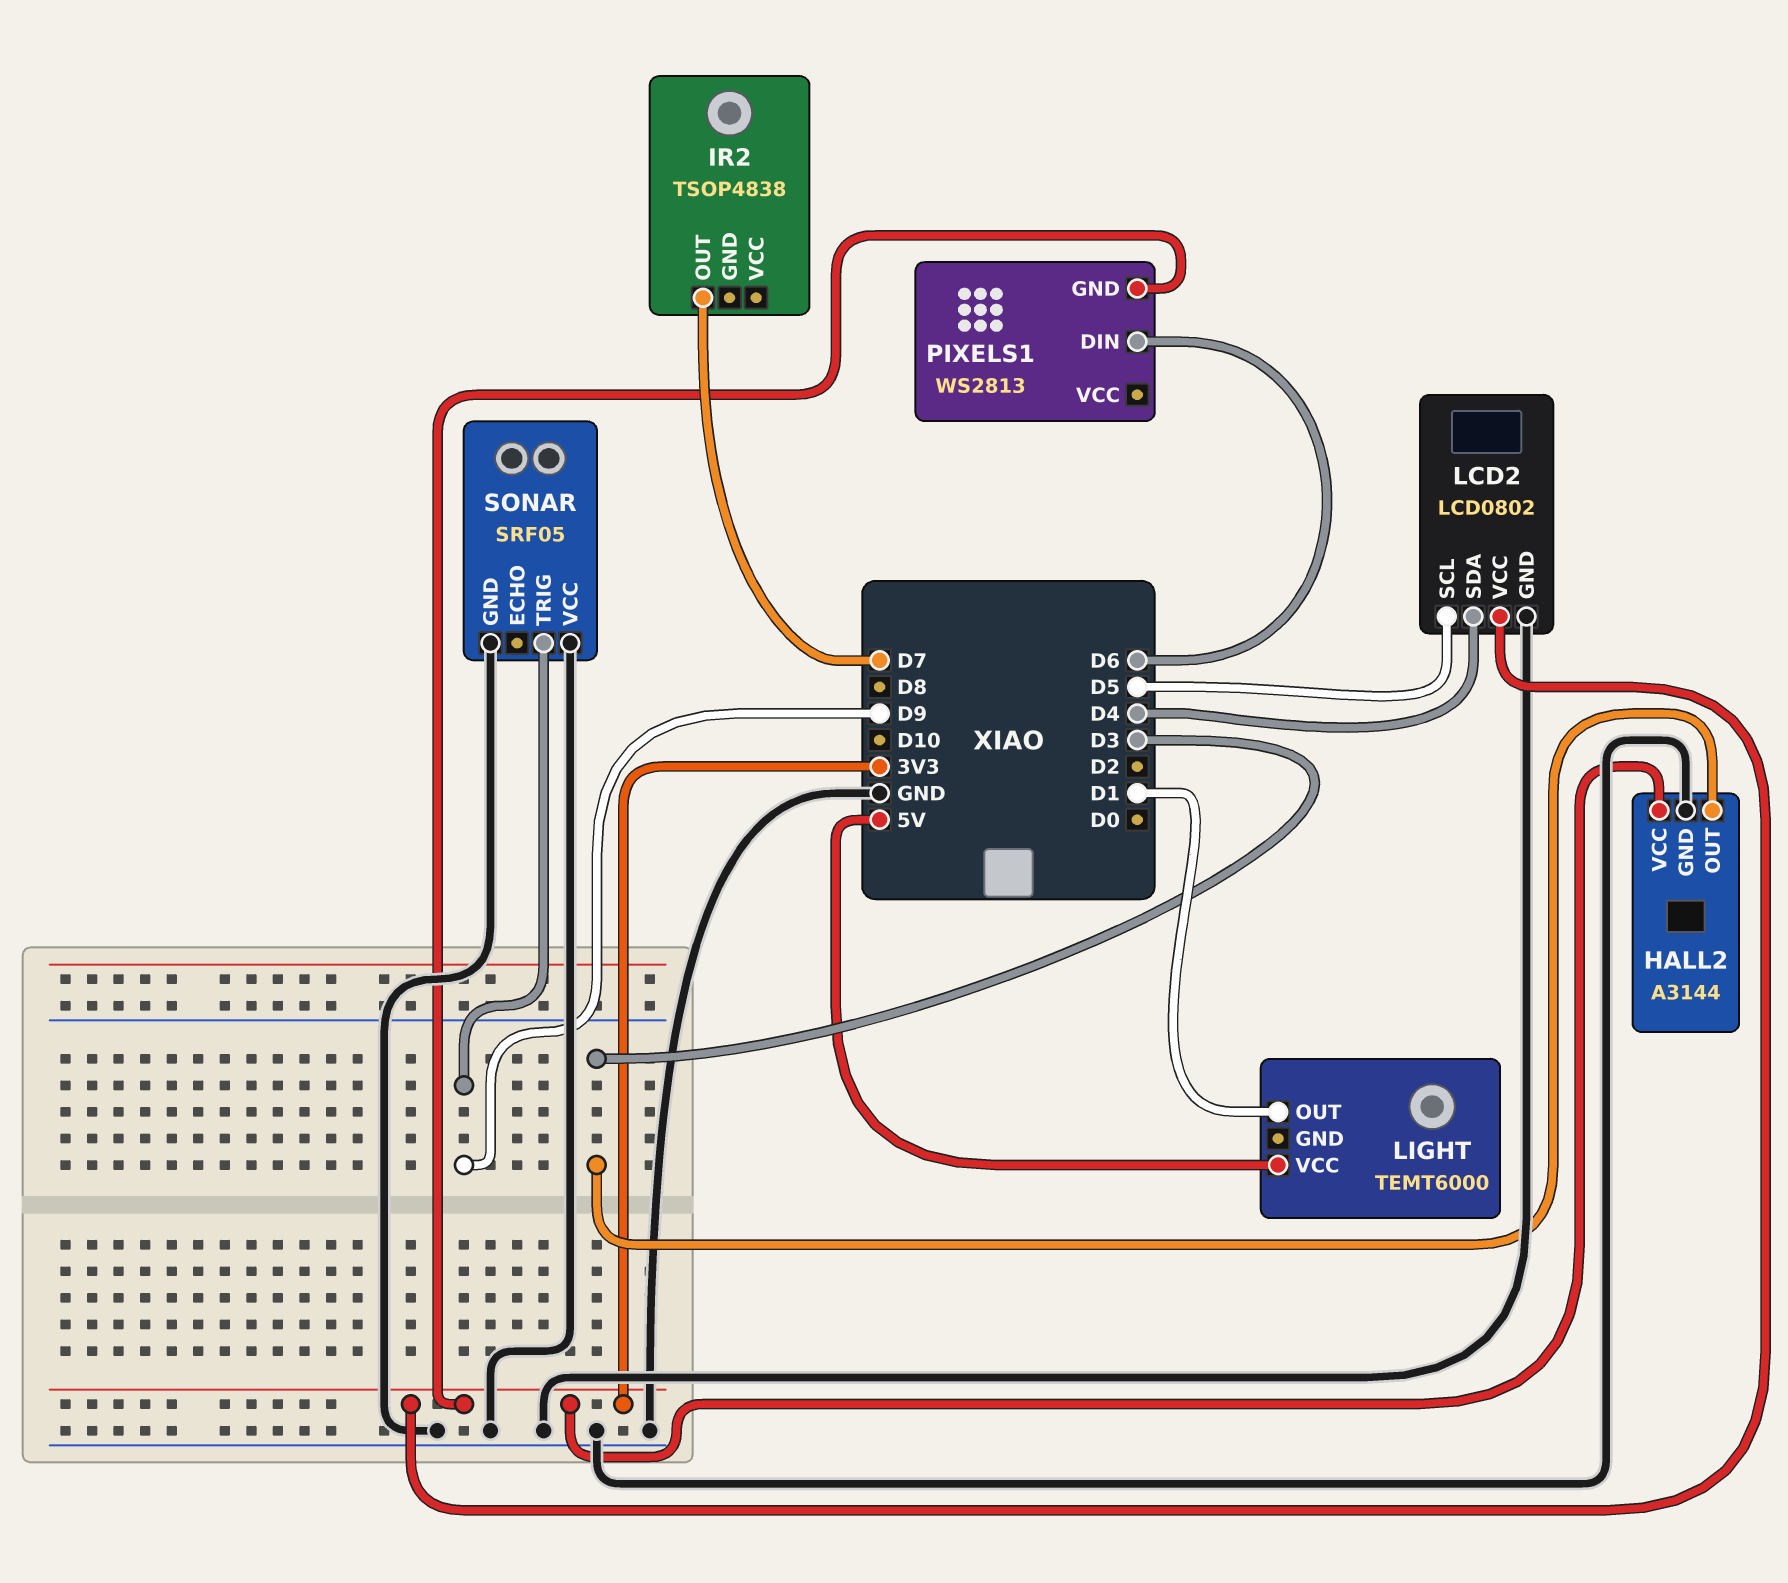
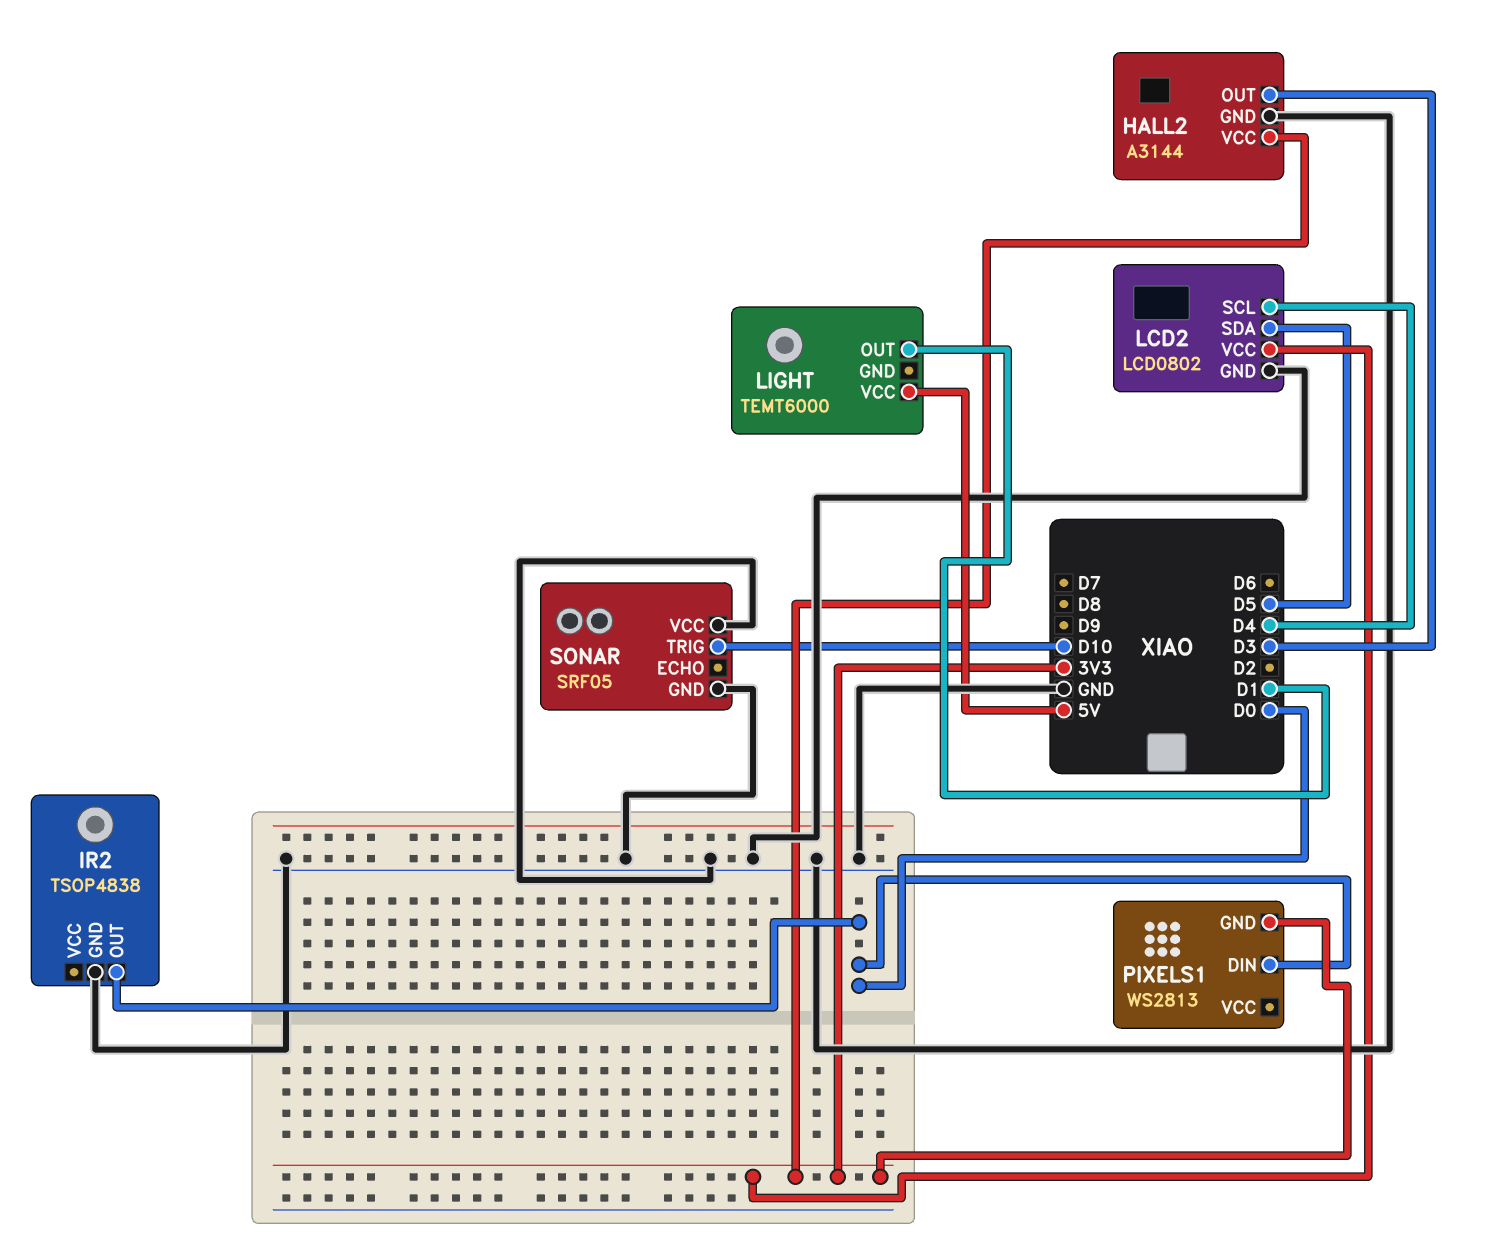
IR2 pin GND: none -> GND
IR2 pin OUT: D7 -> D0
LCD2 pin SCL: D5 -> D4
LCD2 pin SDA: D4 -> D5
PIXELS1 pin DIN: D6 -> D0
SONAR pin TRIG: D9 -> D10

